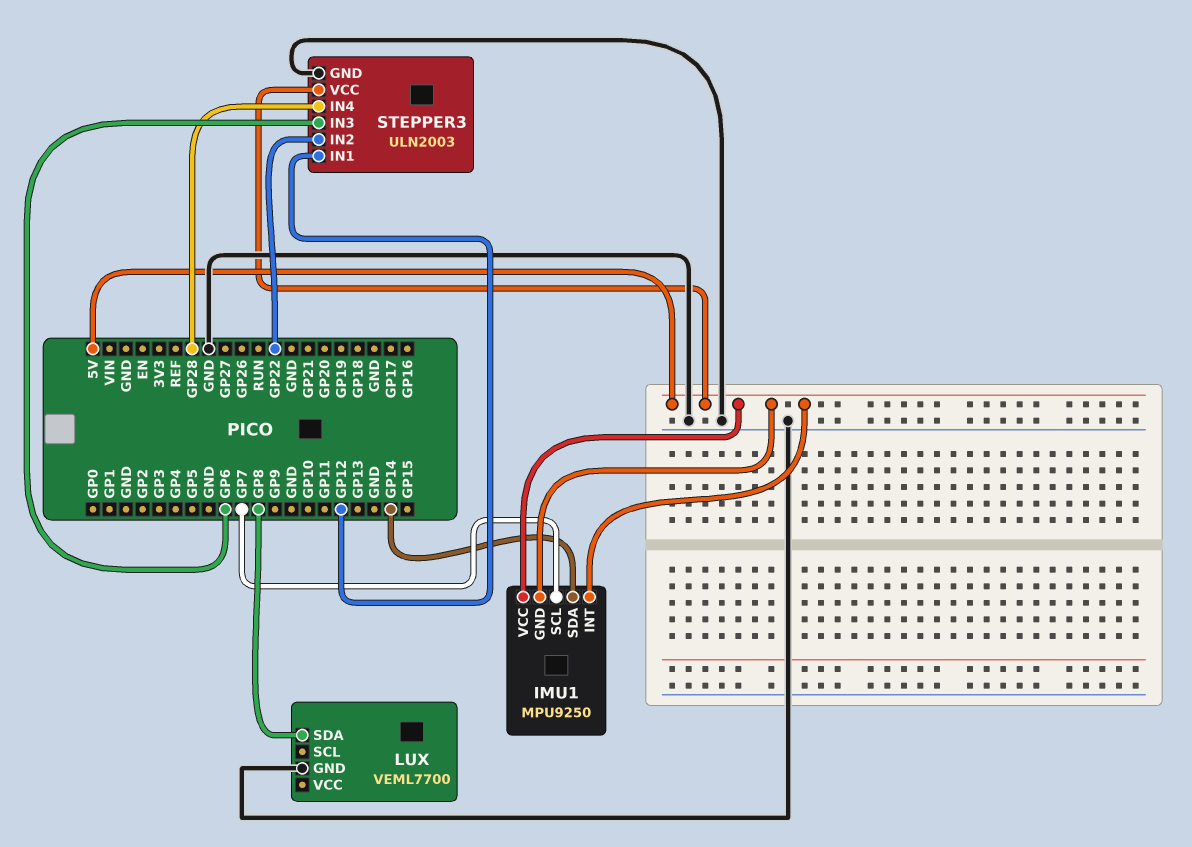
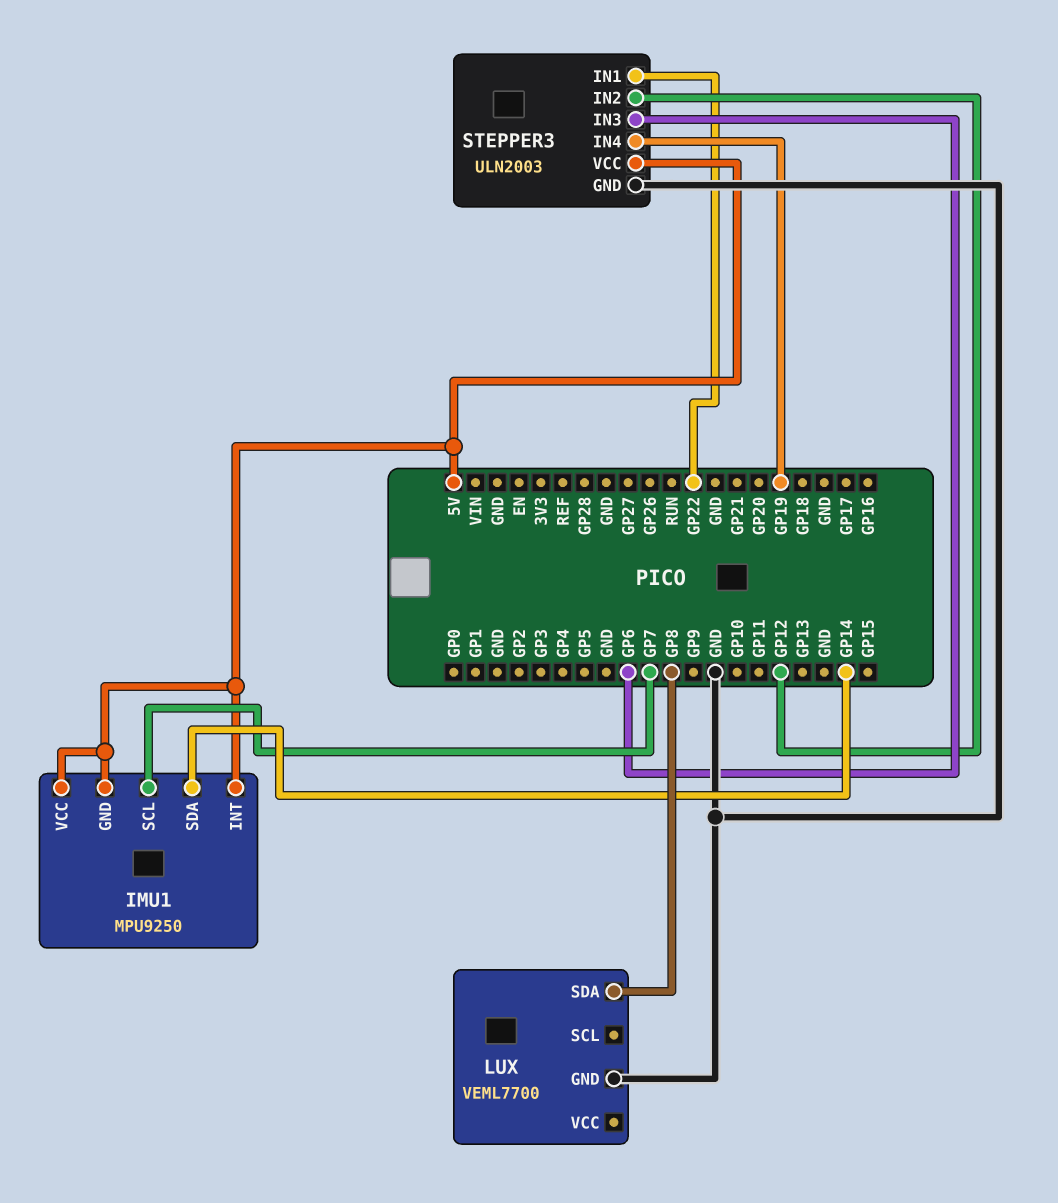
STEPPER3 pin IN1: GP12 -> GP22
STEPPER3 pin IN2: GP22 -> GP12
STEPPER3 pin IN4: GP28 -> GP19

